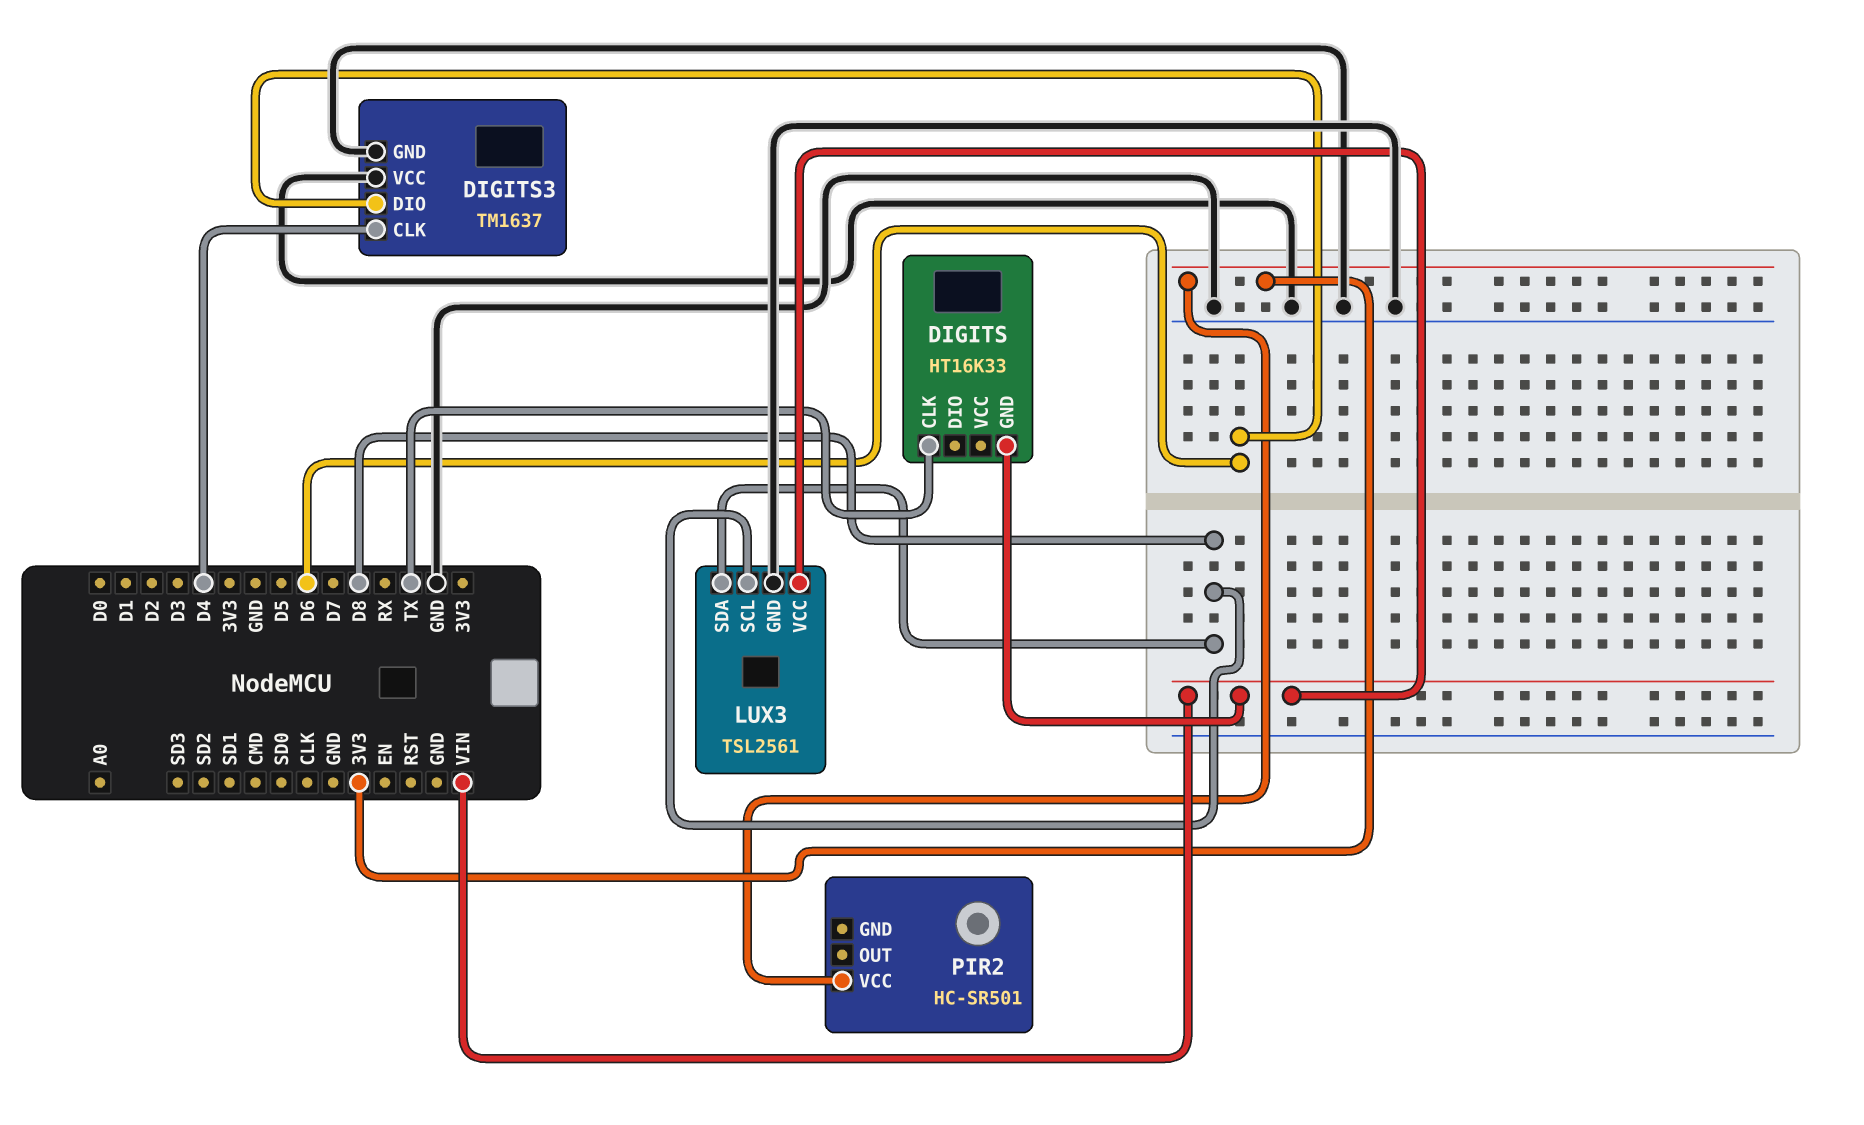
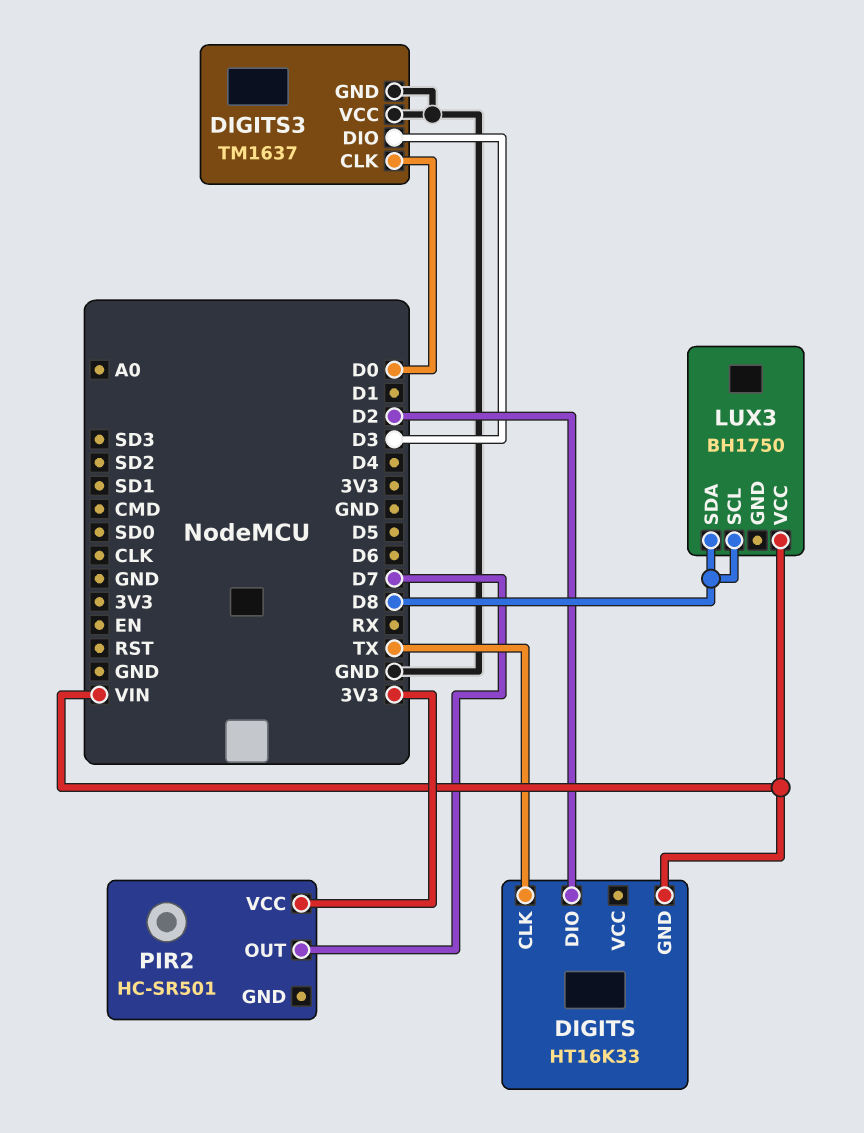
DIGITS pin DIO: none -> D2
DIGITS3 pin CLK: D4 -> D0
DIGITS3 pin DIO: D6 -> D3
LUX3: TSL2561 -> BH1750
LUX3 pin GND: GND -> none
PIR2 pin OUT: none -> D7

